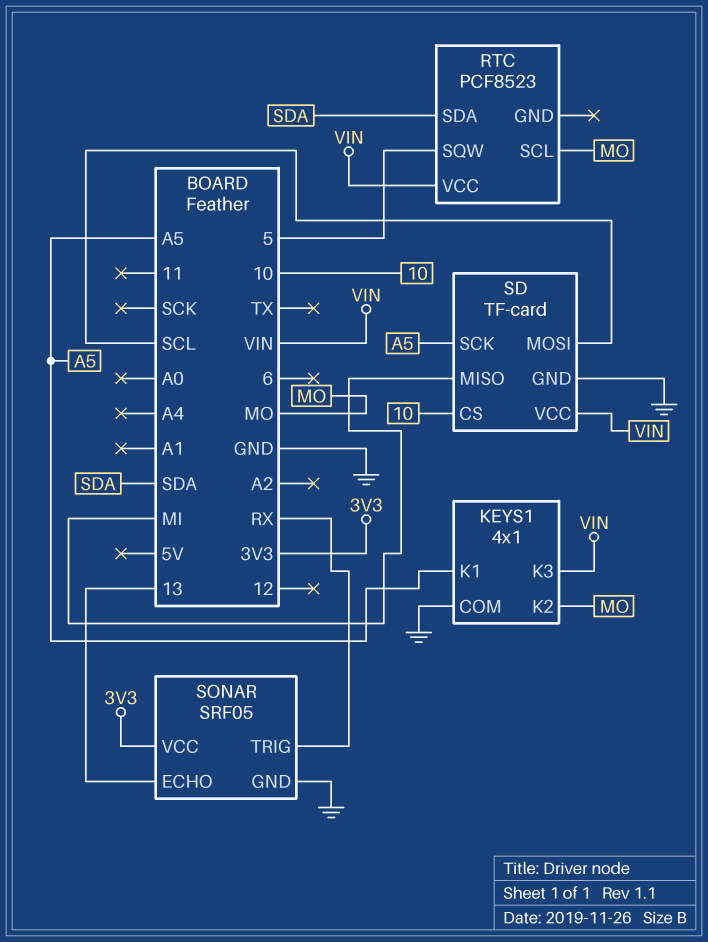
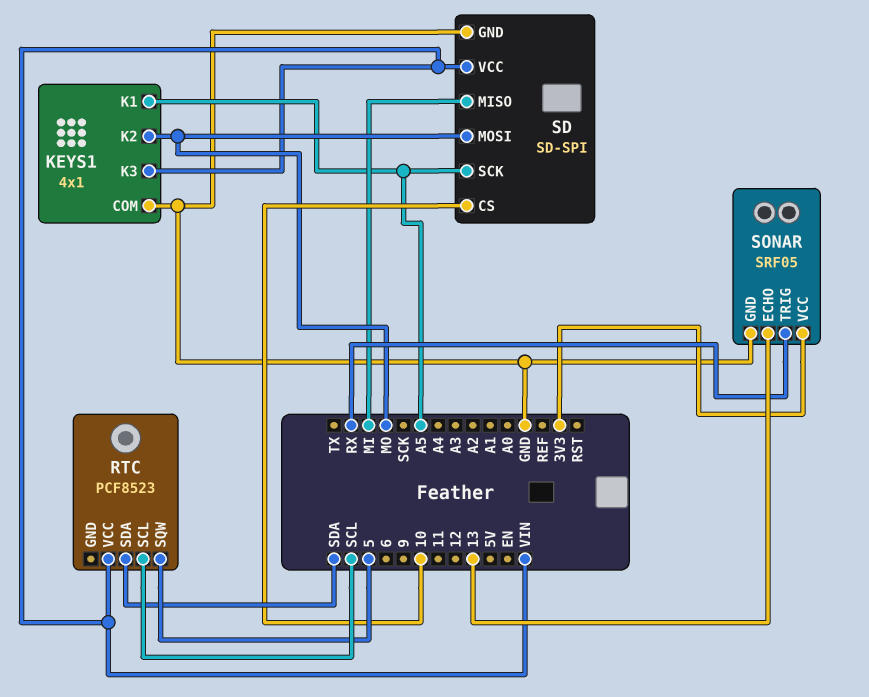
RTC pin SCL: MO -> SCL
SD: TF-card -> SD-SPI
SD pin MOSI: SCL -> MO

